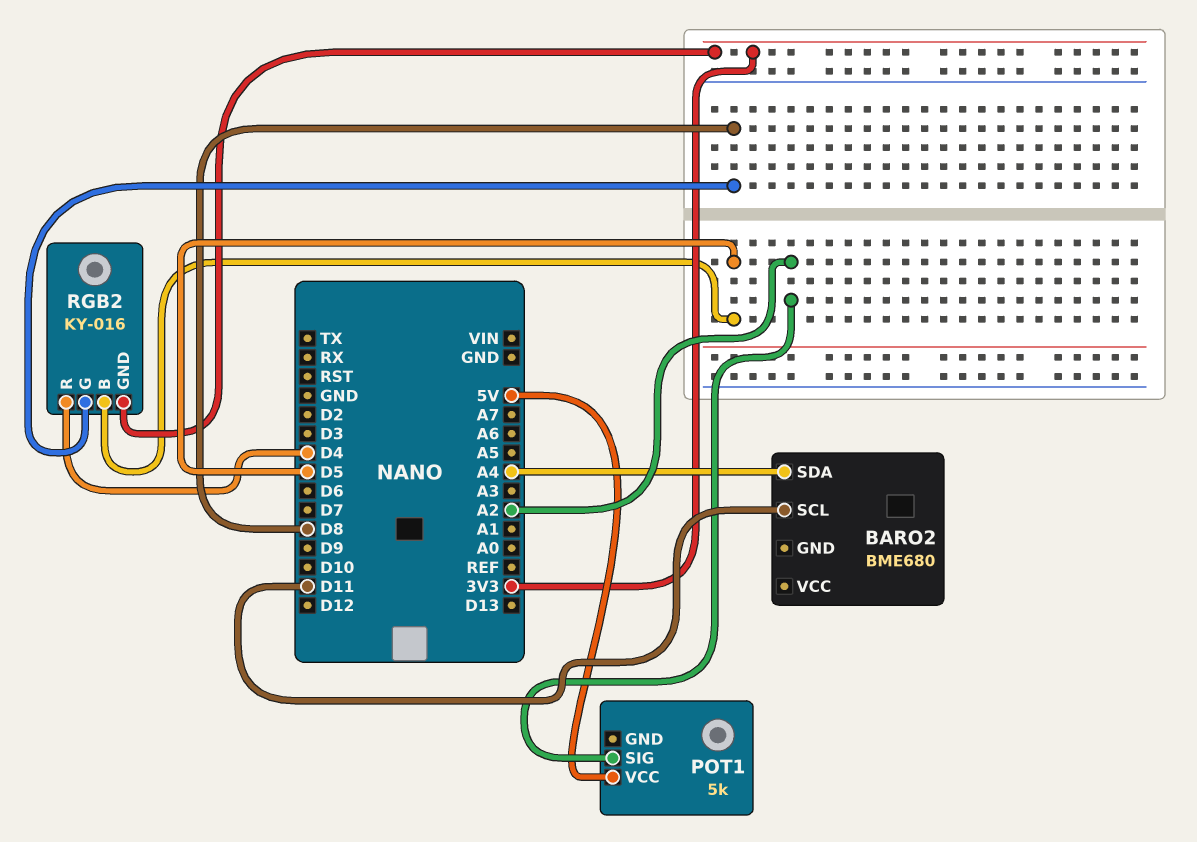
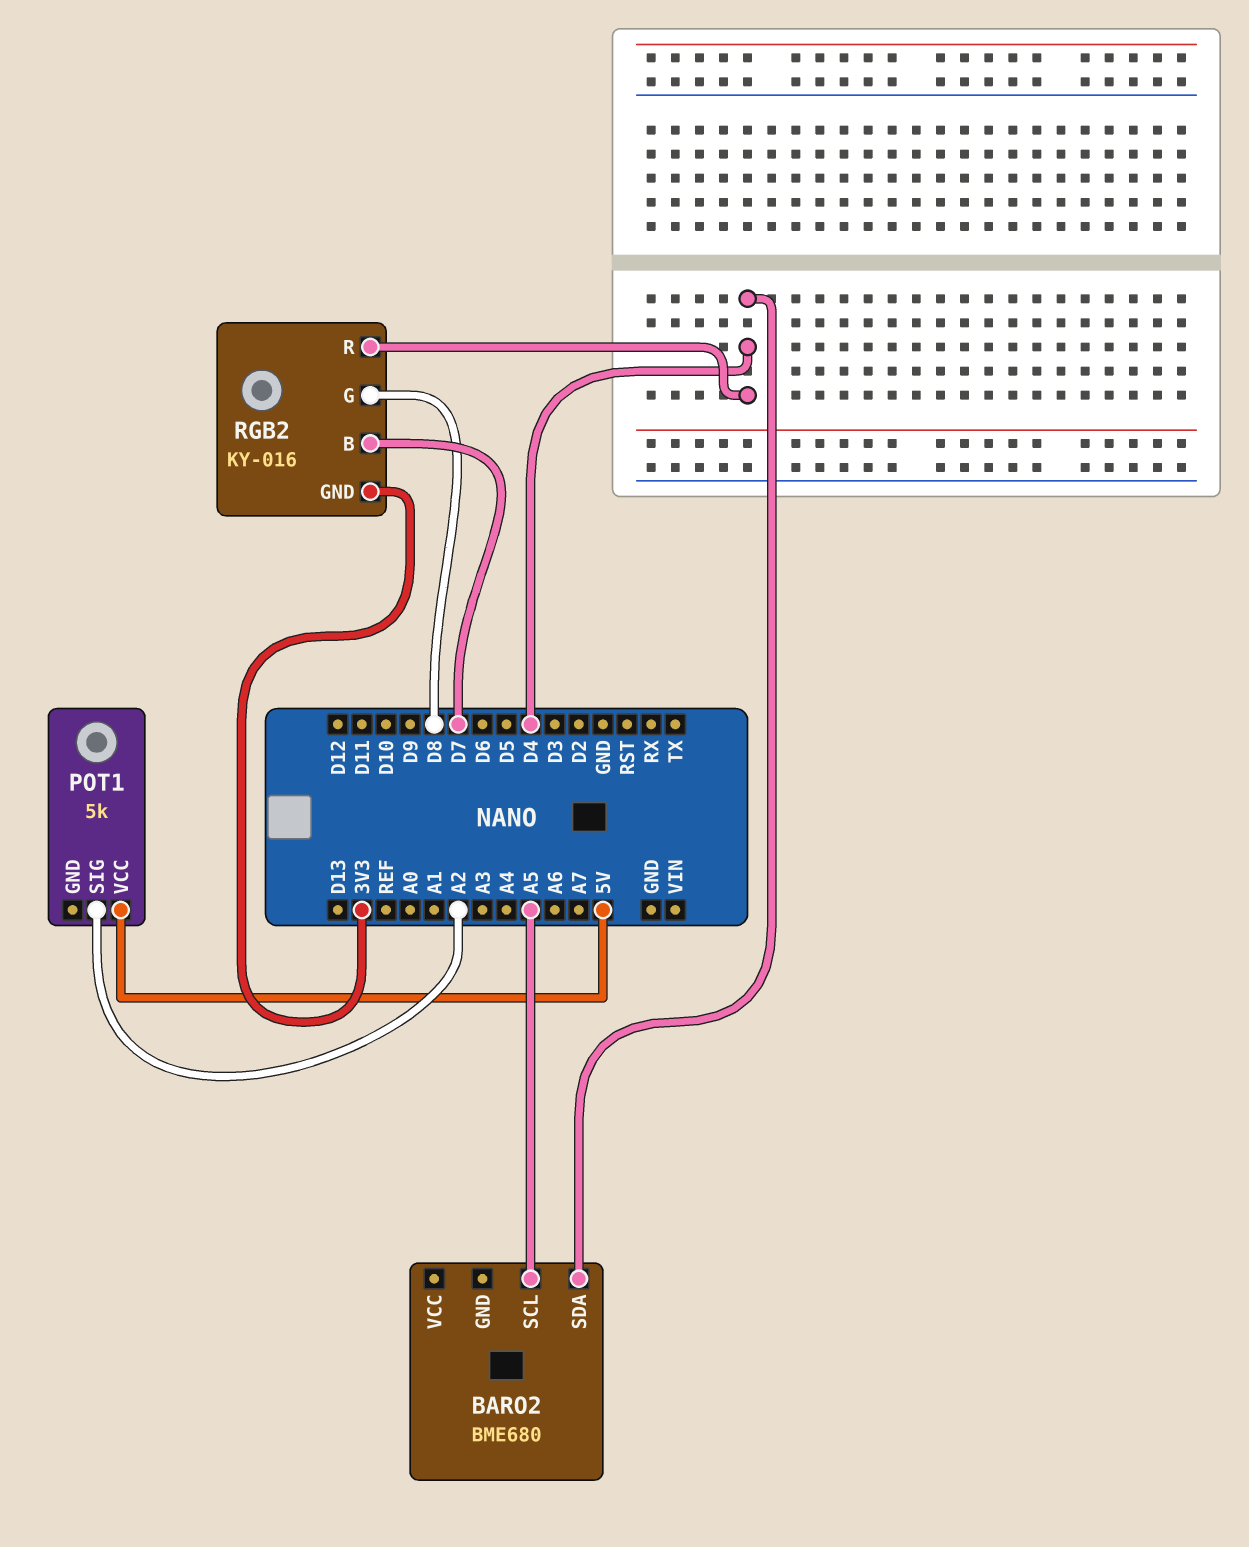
BARO2 pin SCL: D11 -> A5
BARO2 pin SDA: A4 -> D4
RGB2 pin B: D5 -> D7

